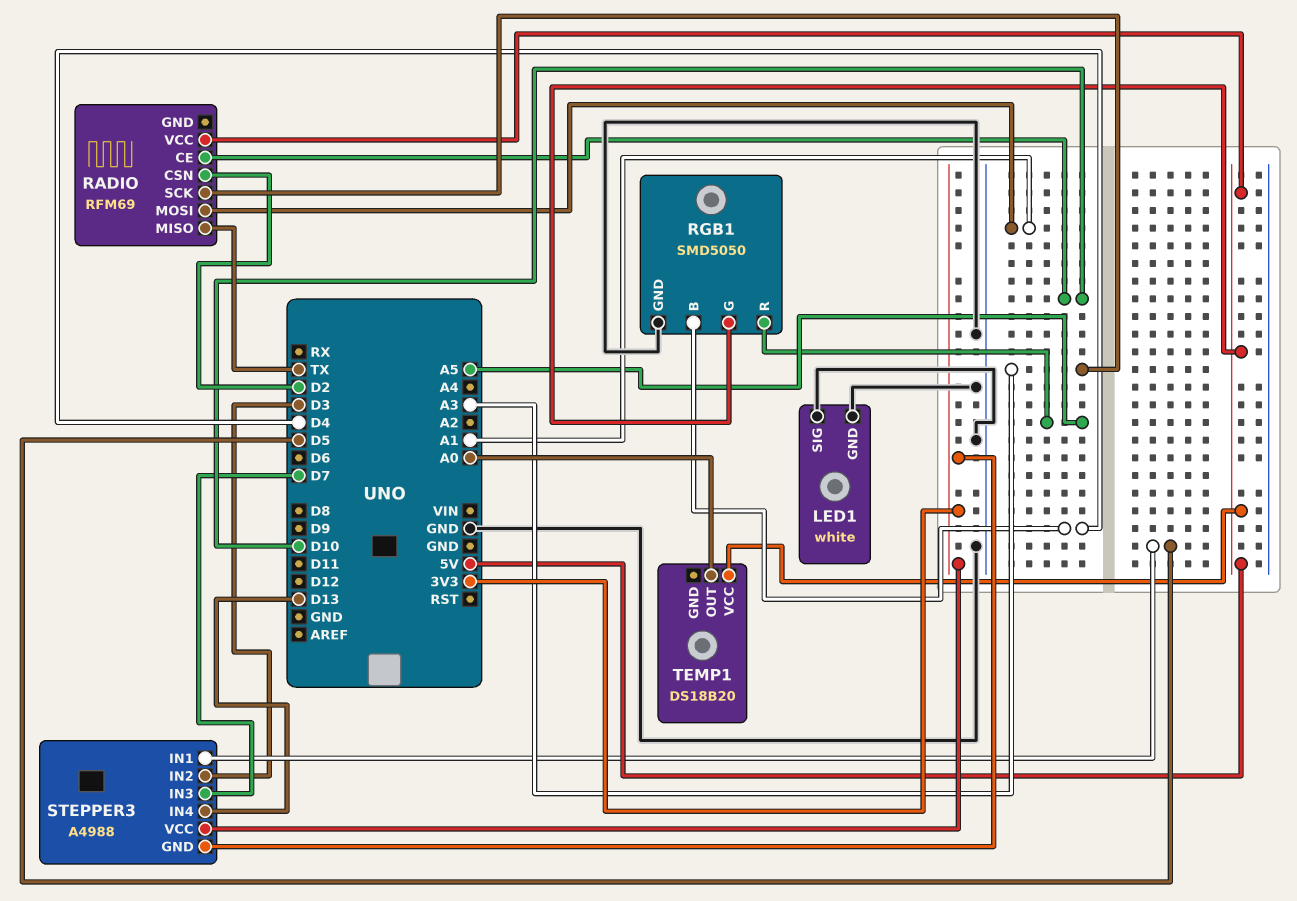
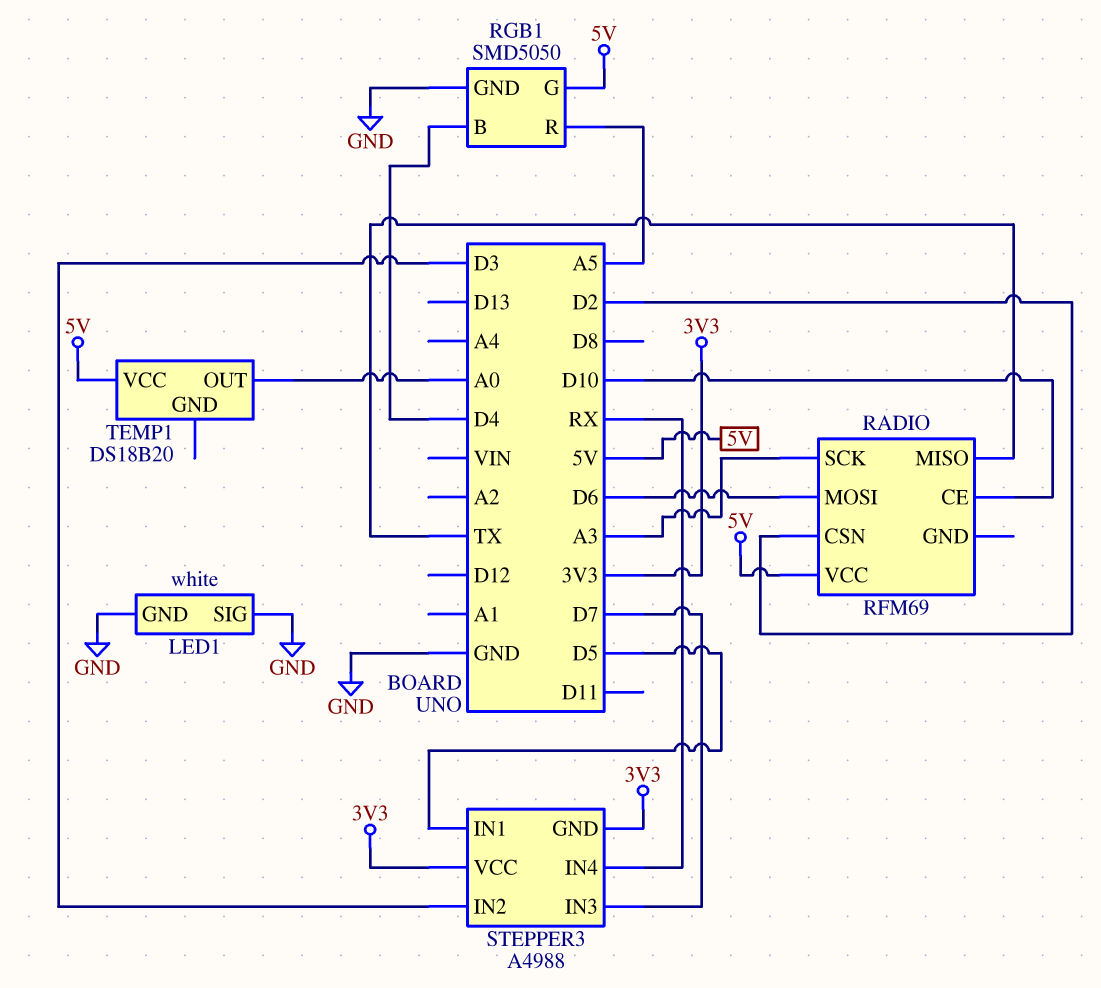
RADIO pin MOSI: A1 -> D6
STEPPER3 pin IN4: D13 -> RX

